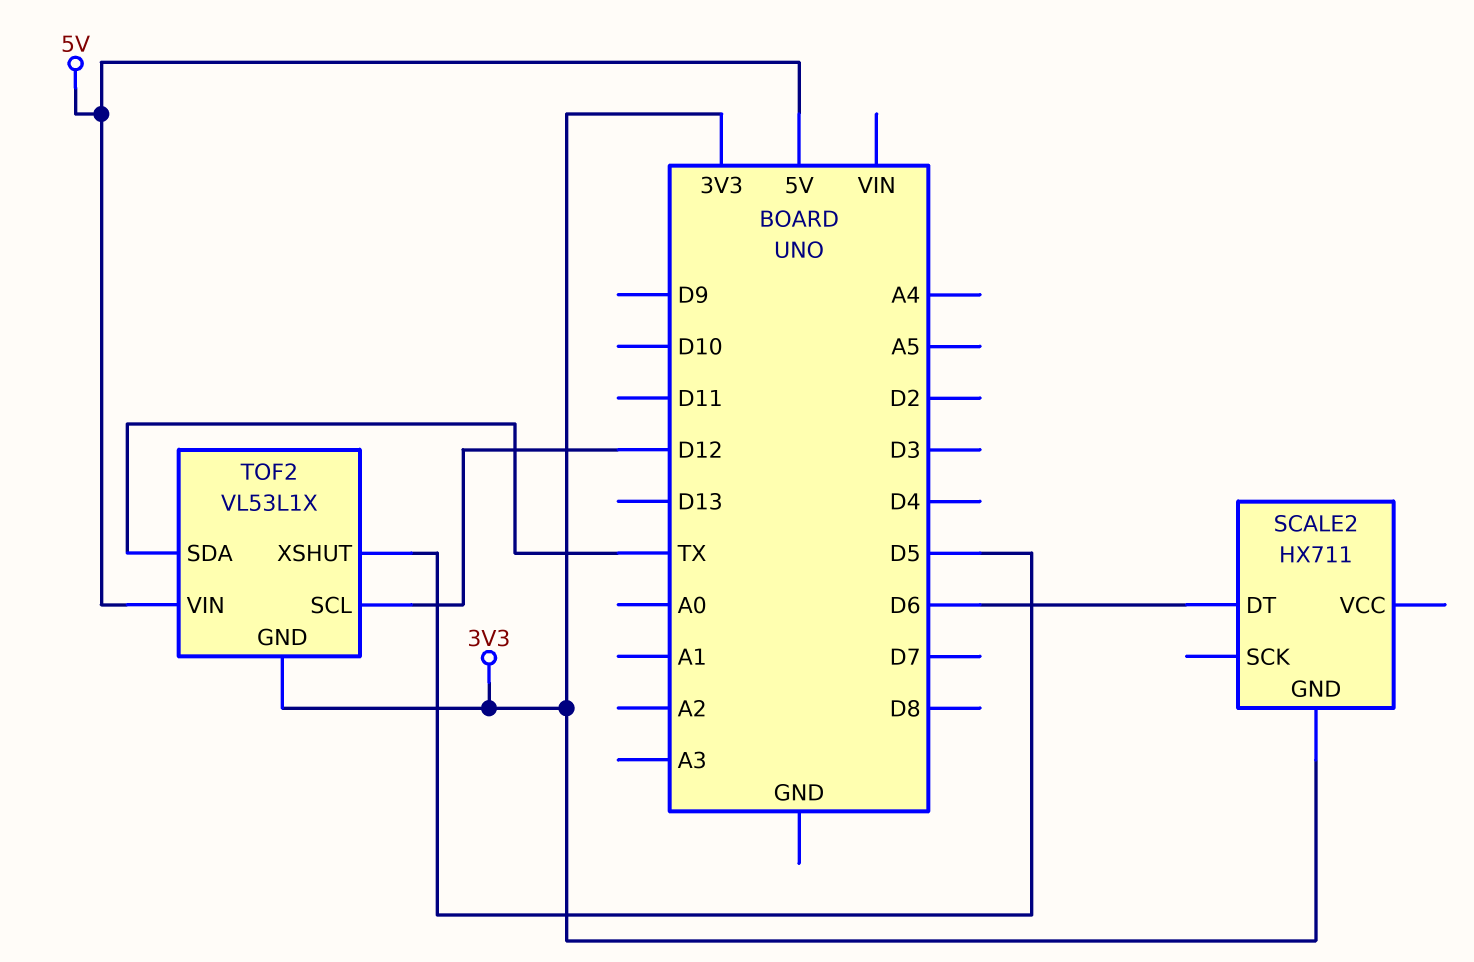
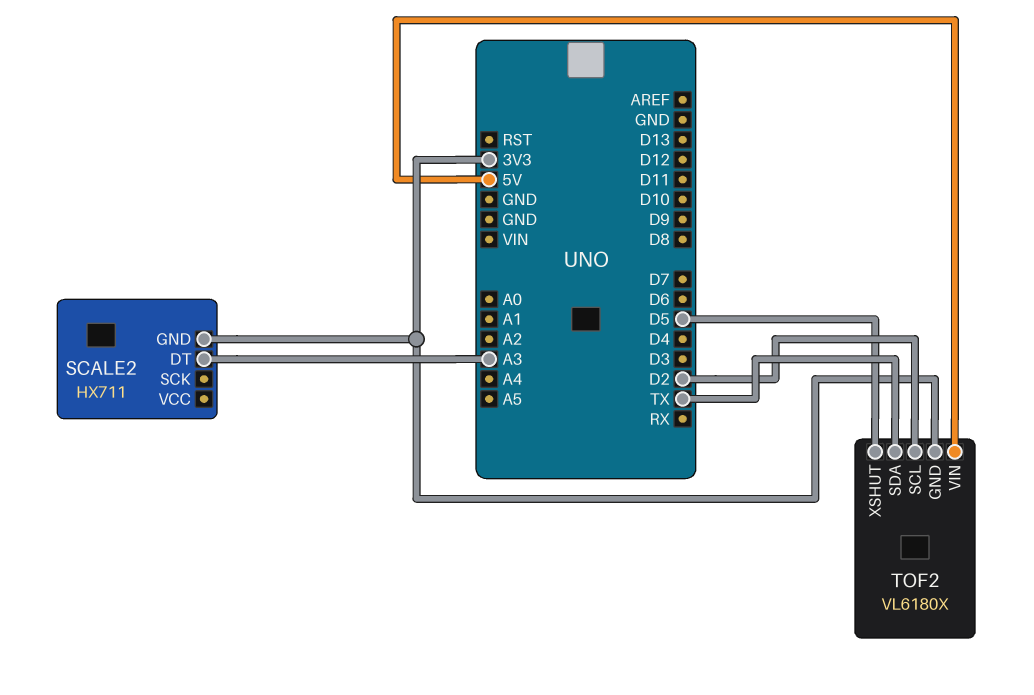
SCALE2 pin DT: D6 -> A3
TOF2: VL53L1X -> VL6180X
TOF2 pin SCL: D12 -> D2

